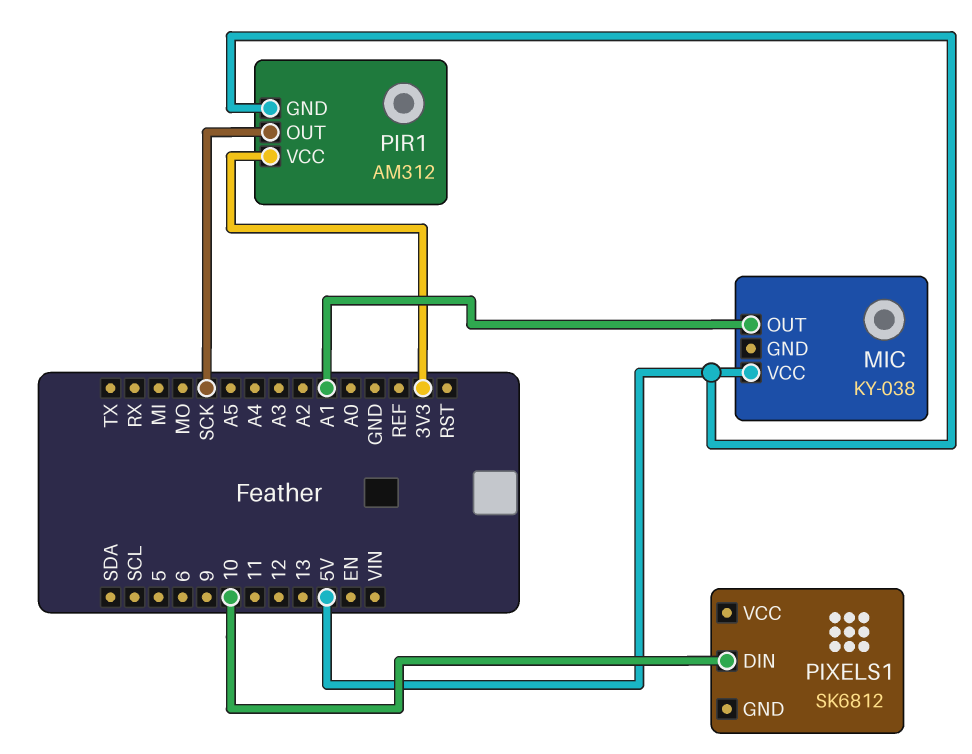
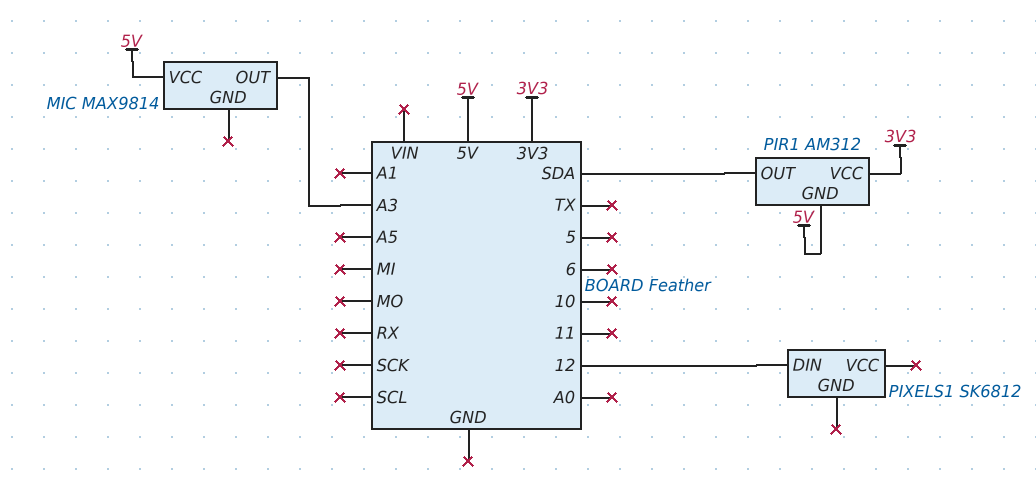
MIC: KY-038 -> MAX9814
MIC pin OUT: A1 -> A3
PIR1 pin OUT: SCK -> SDA
PIXELS1 pin DIN: 10 -> 12

